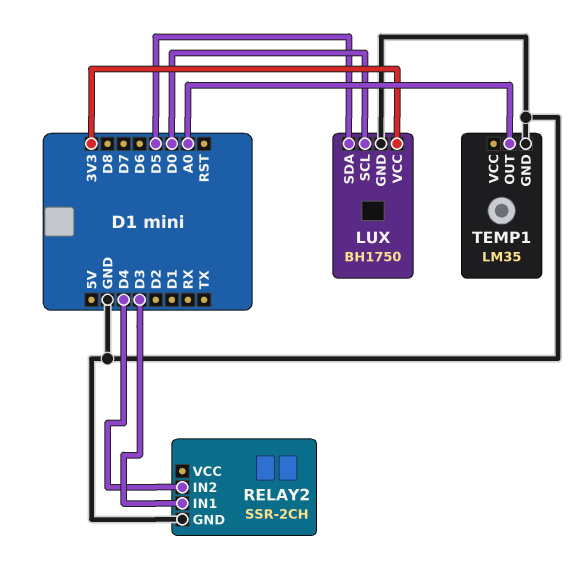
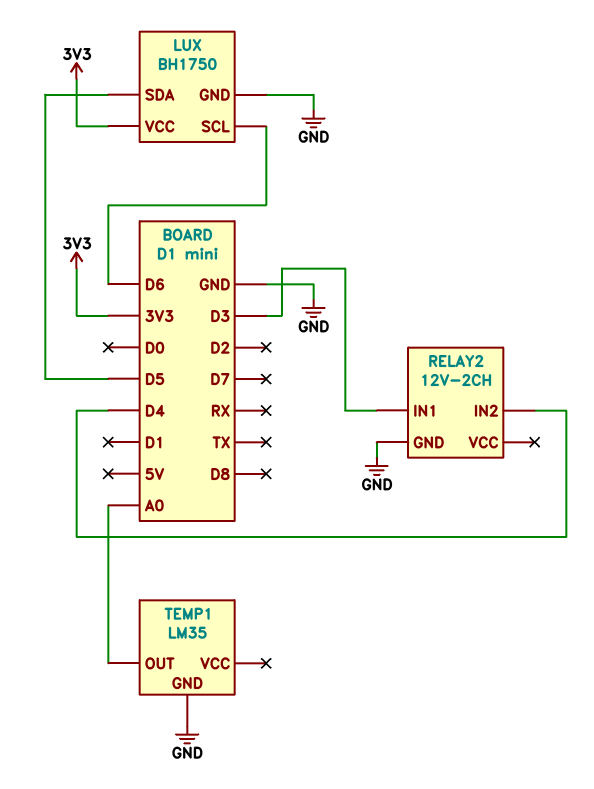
LUX pin SCL: D0 -> D6
RELAY2: SSR-2CH -> 12V-2CH

